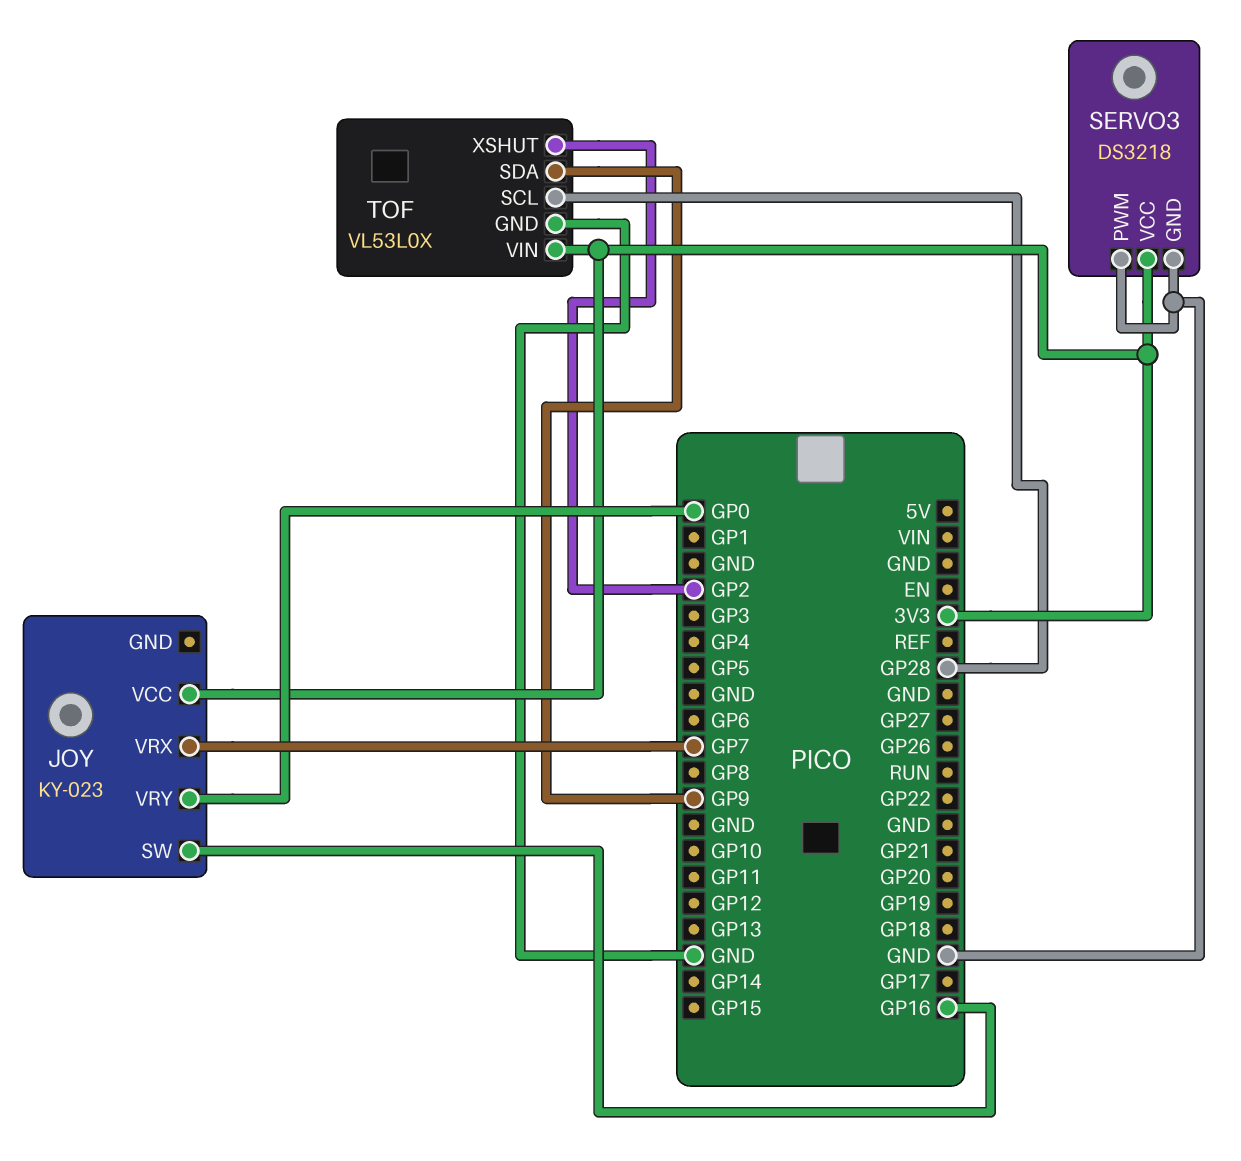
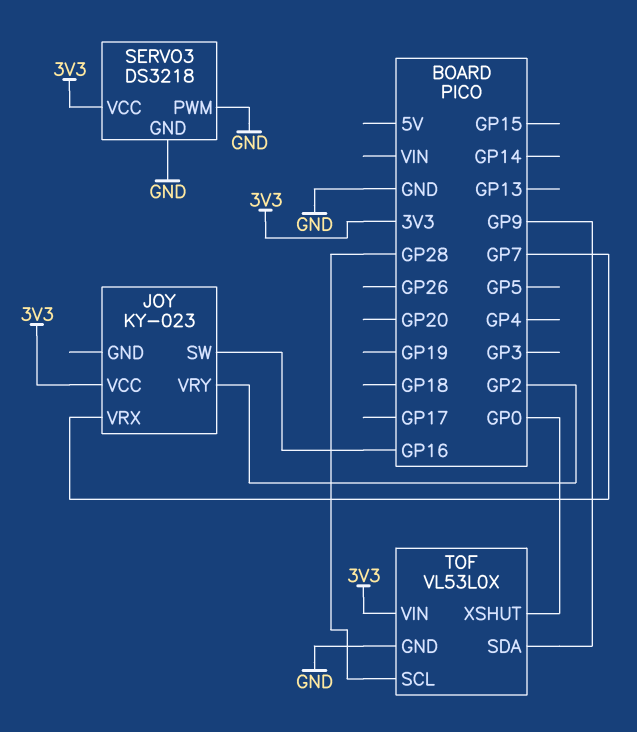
JOY pin VRY: GP0 -> GP2
TOF pin XSHUT: GP2 -> GP0

